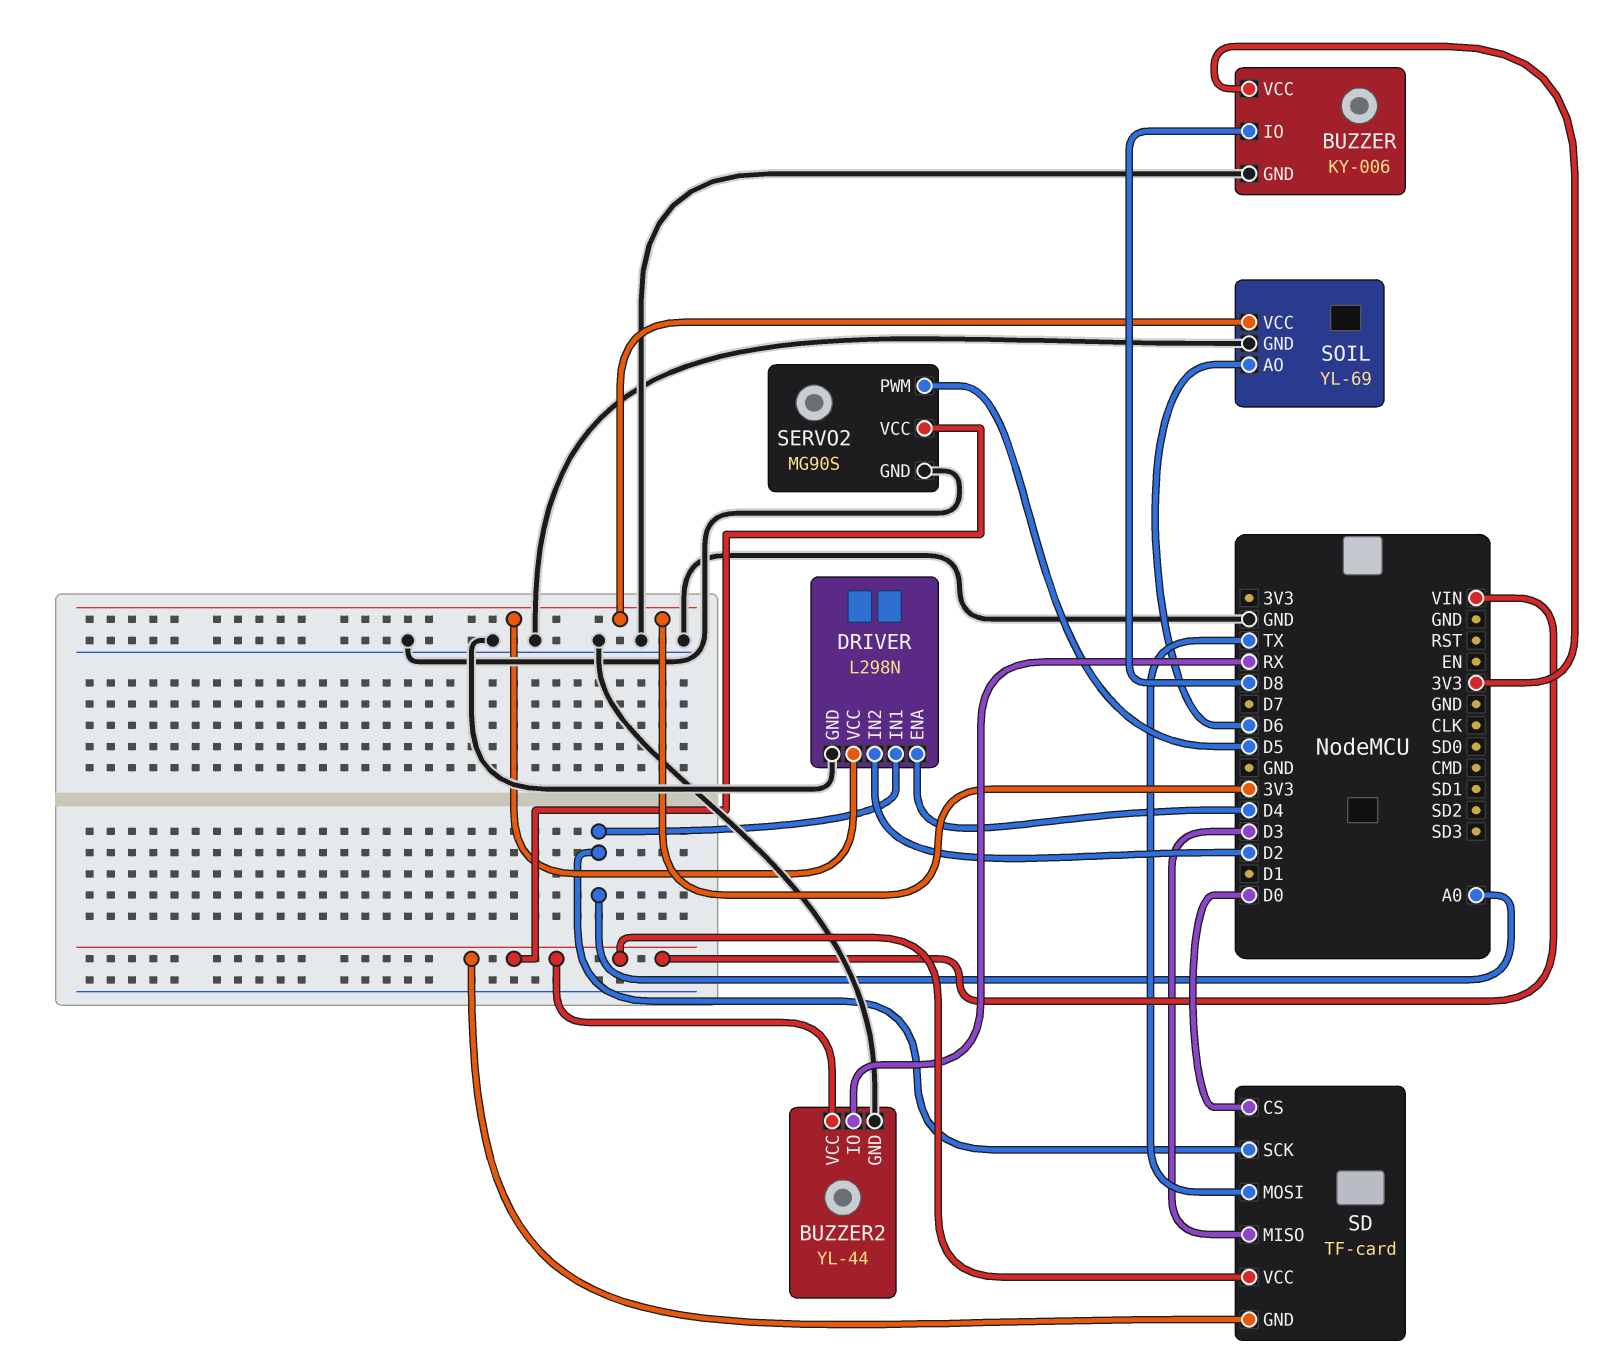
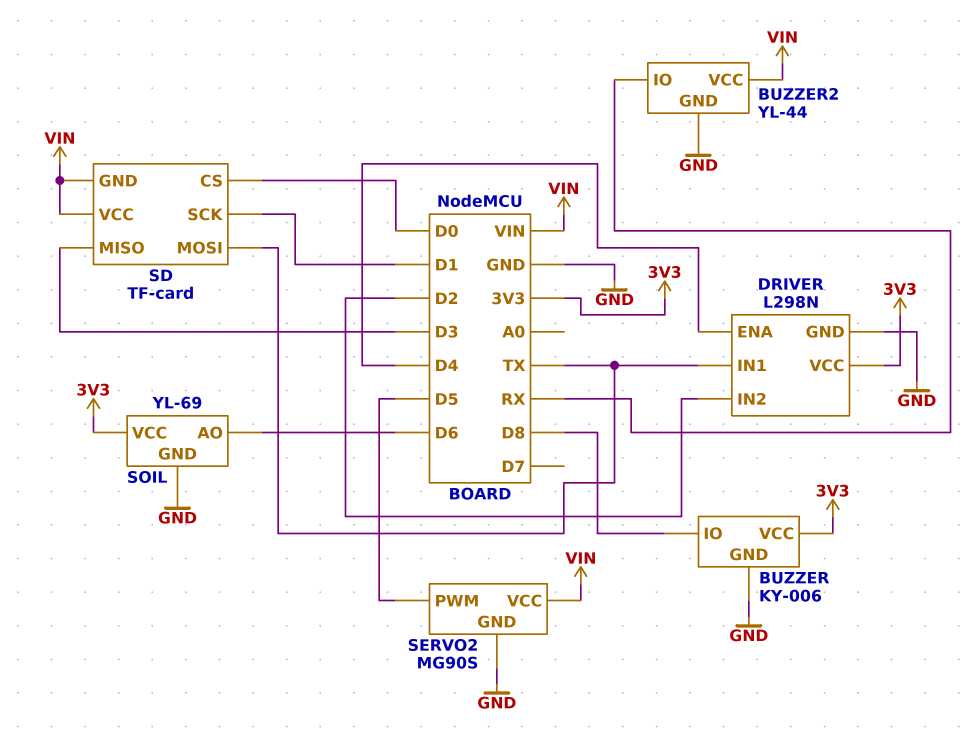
DRIVER pin IN1: A0 -> TX
SD pin SCK: A0 -> D1

